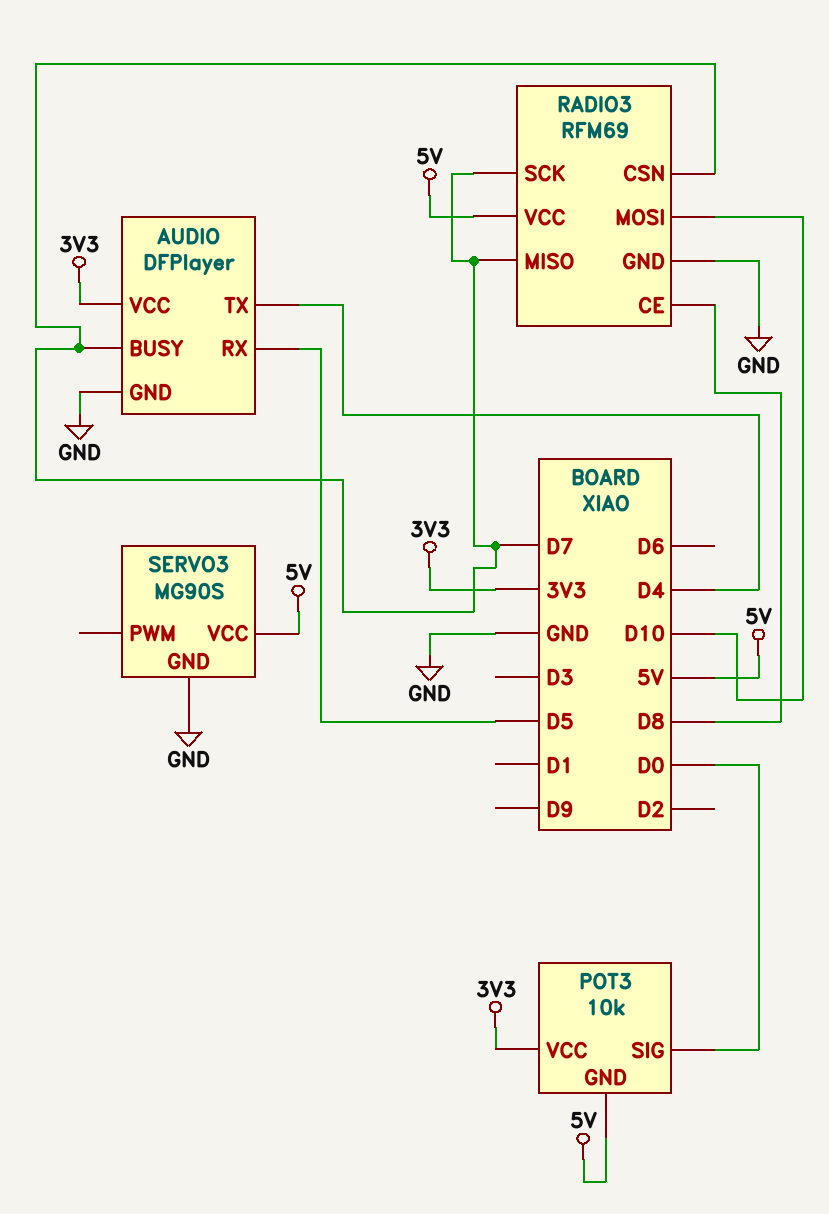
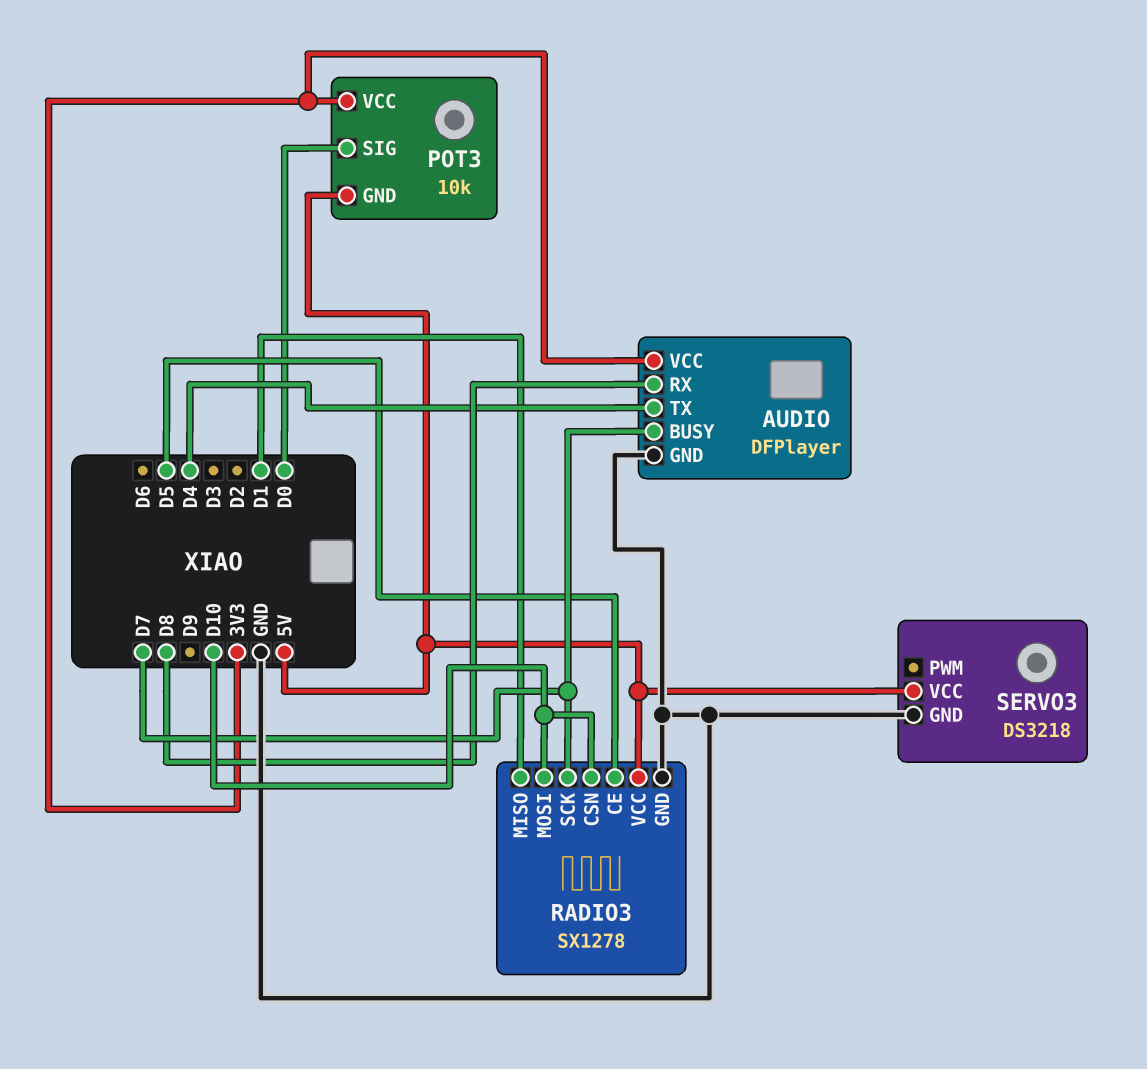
AUDIO pin RX: D5 -> D8
RADIO3: RFM69 -> SX1278
RADIO3 pin CE: D8 -> D5
RADIO3 pin CSN: D7 -> D10
RADIO3 pin MISO: D7 -> D1
SERVO3: MG90S -> DS3218

